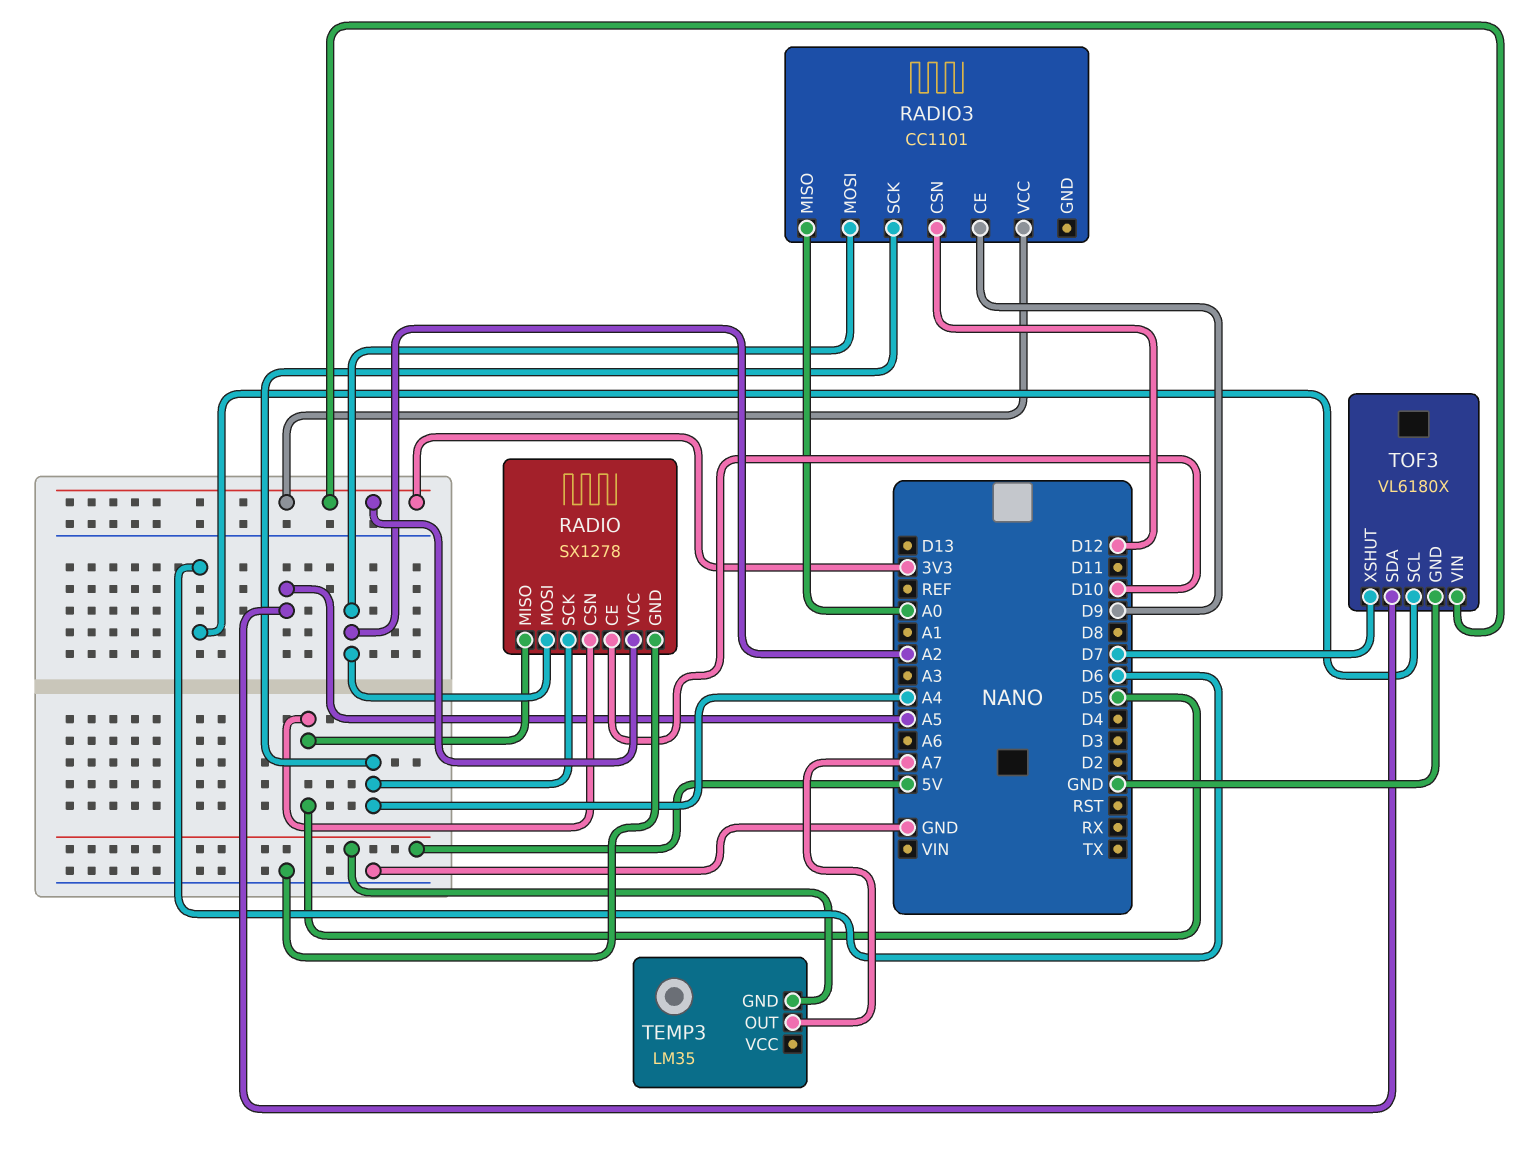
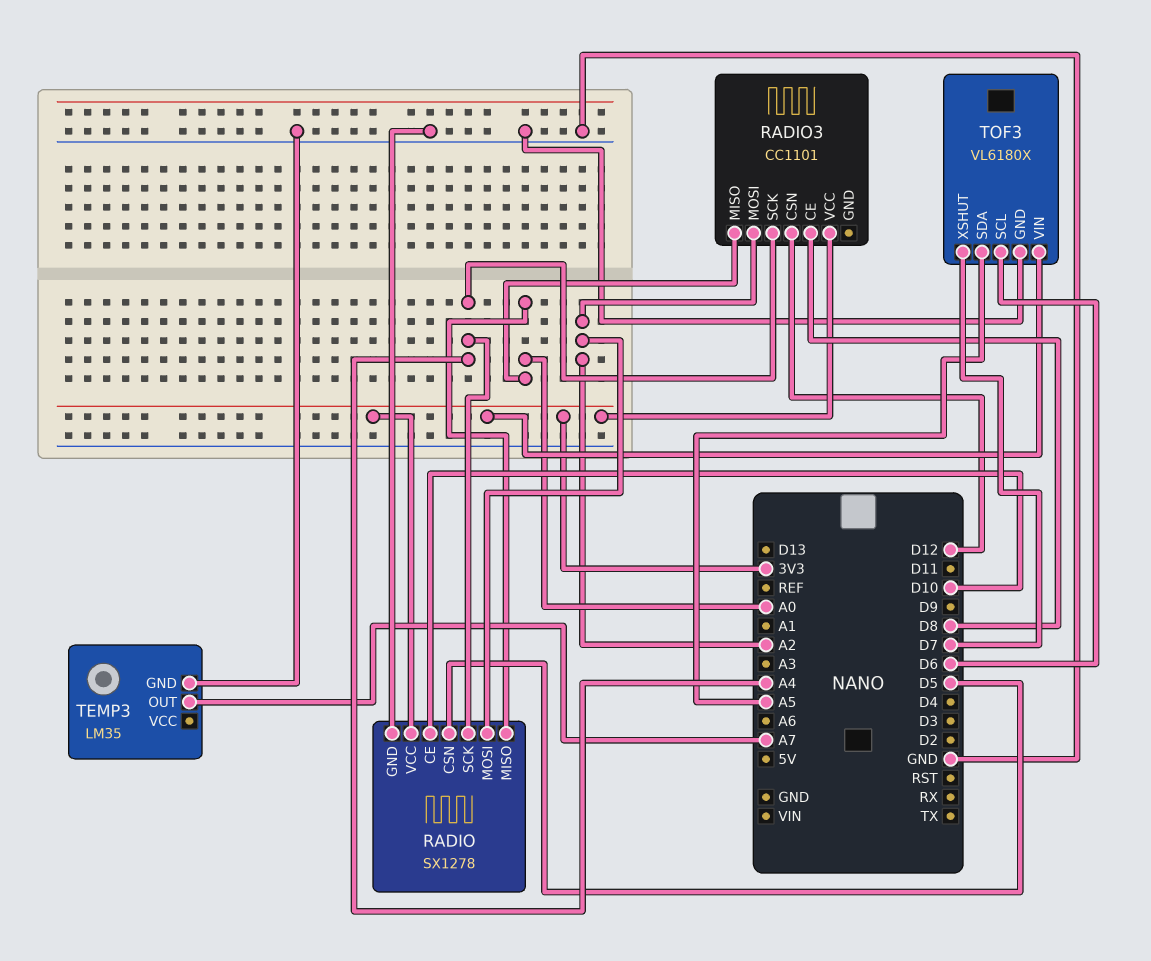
RADIO pin MISO: D5 -> A0
RADIO3 pin CE: D9 -> D8
TEMP3 pin GND: 5V -> GND

